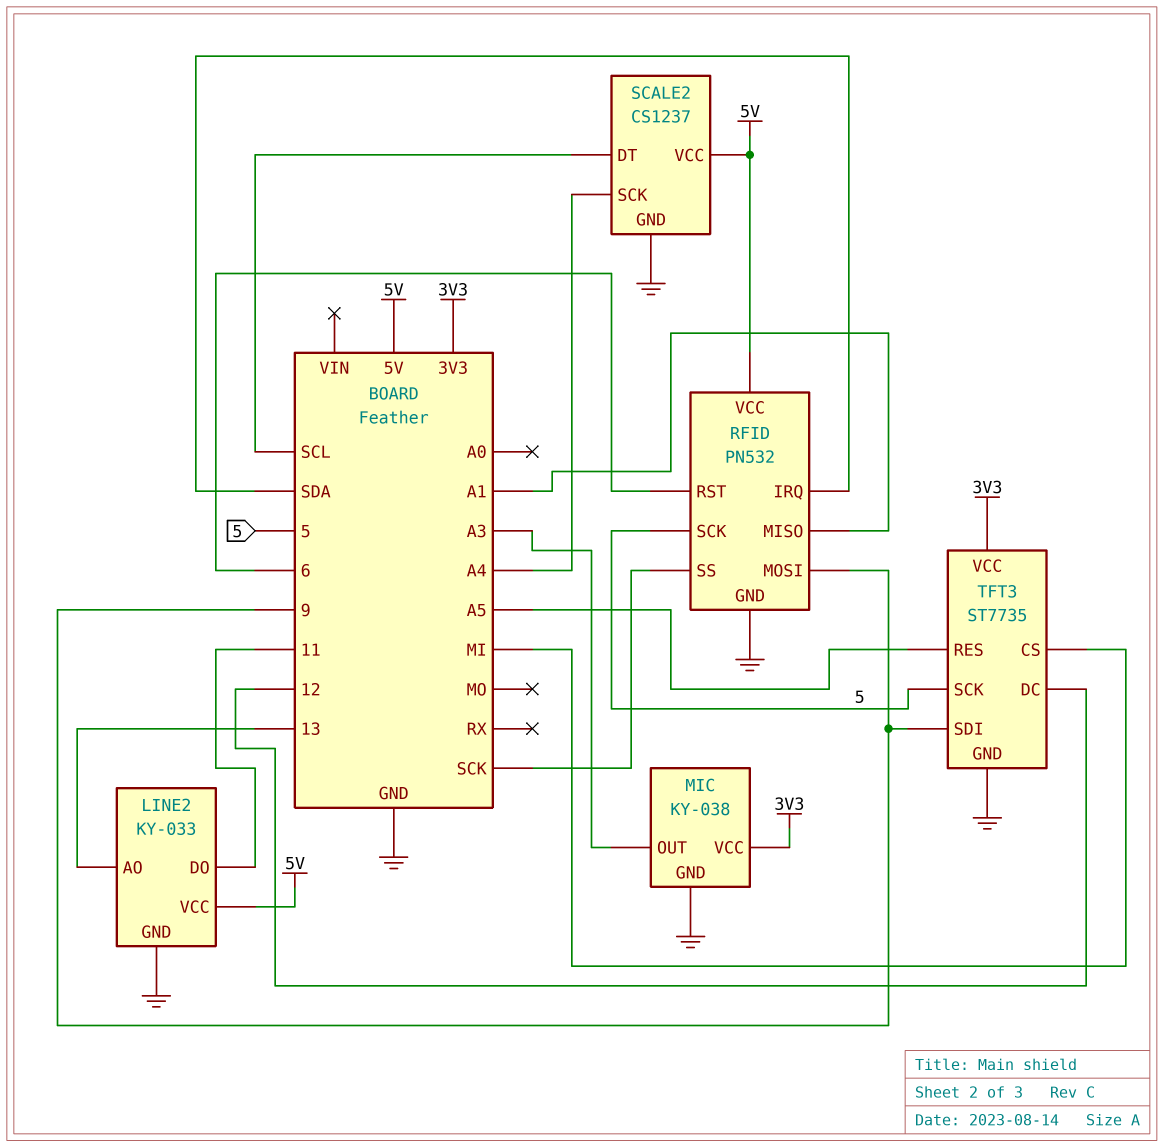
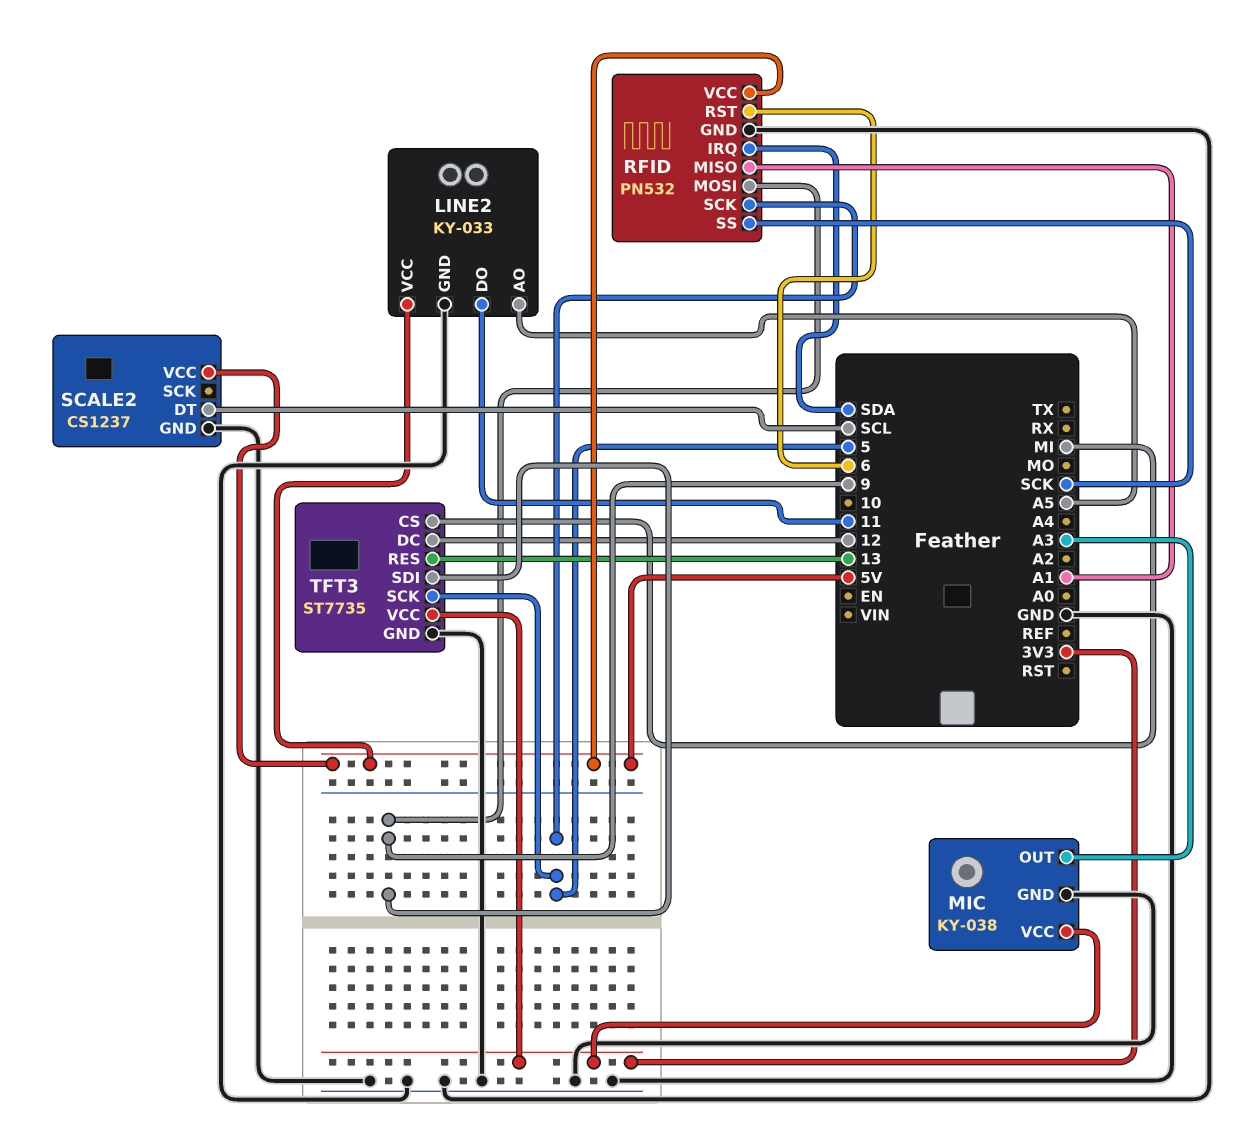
LINE2 pin AO: 13 -> A5
SCALE2 pin SCK: A4 -> none
TFT3 pin RES: A5 -> 13

